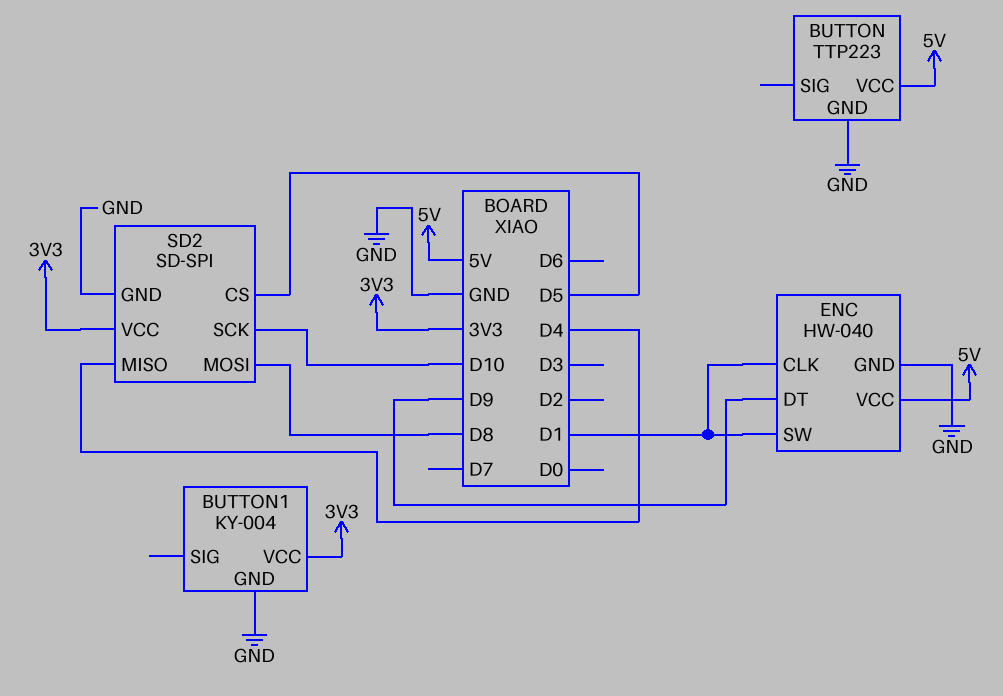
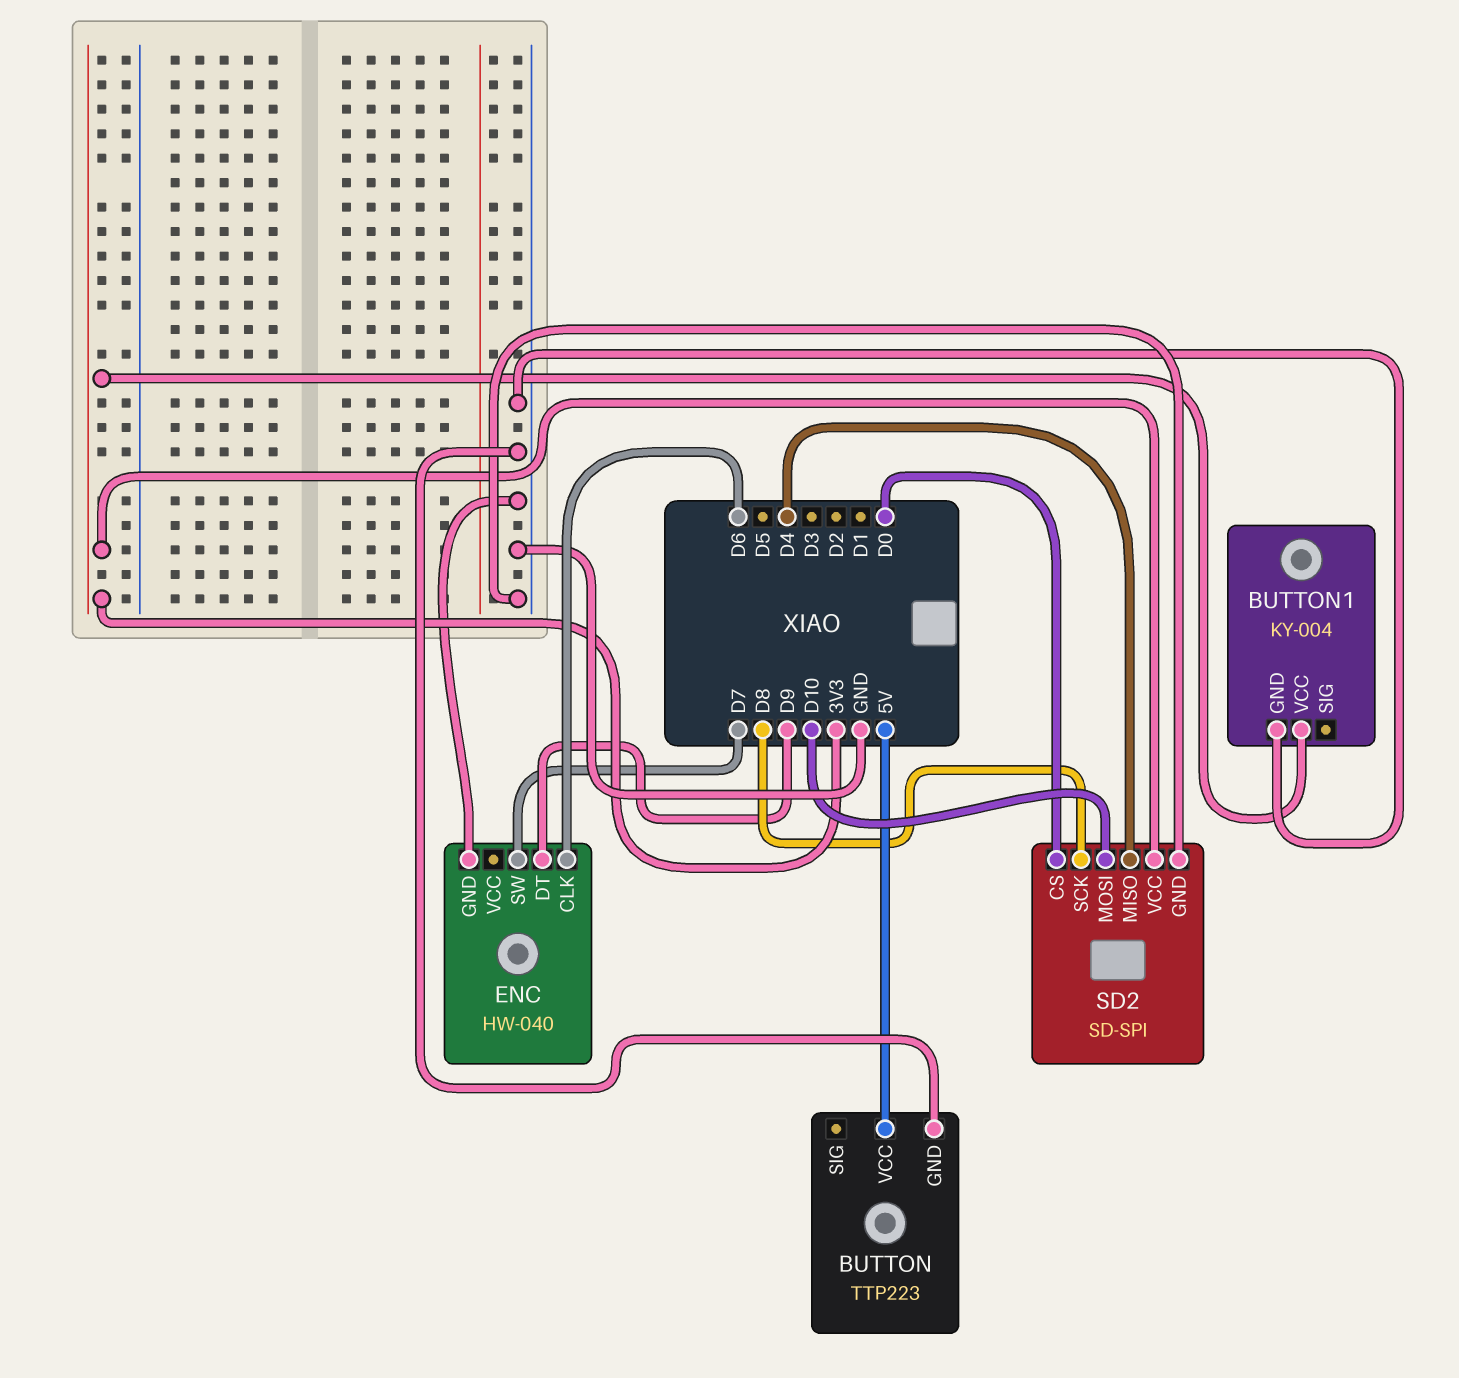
ENC pin CLK: D1 -> D6
ENC pin SW: D1 -> D7
ENC pin VCC: 5V -> none
SD2 pin CS: D5 -> D0
SD2 pin MOSI: D8 -> D10
SD2 pin SCK: D10 -> D8

